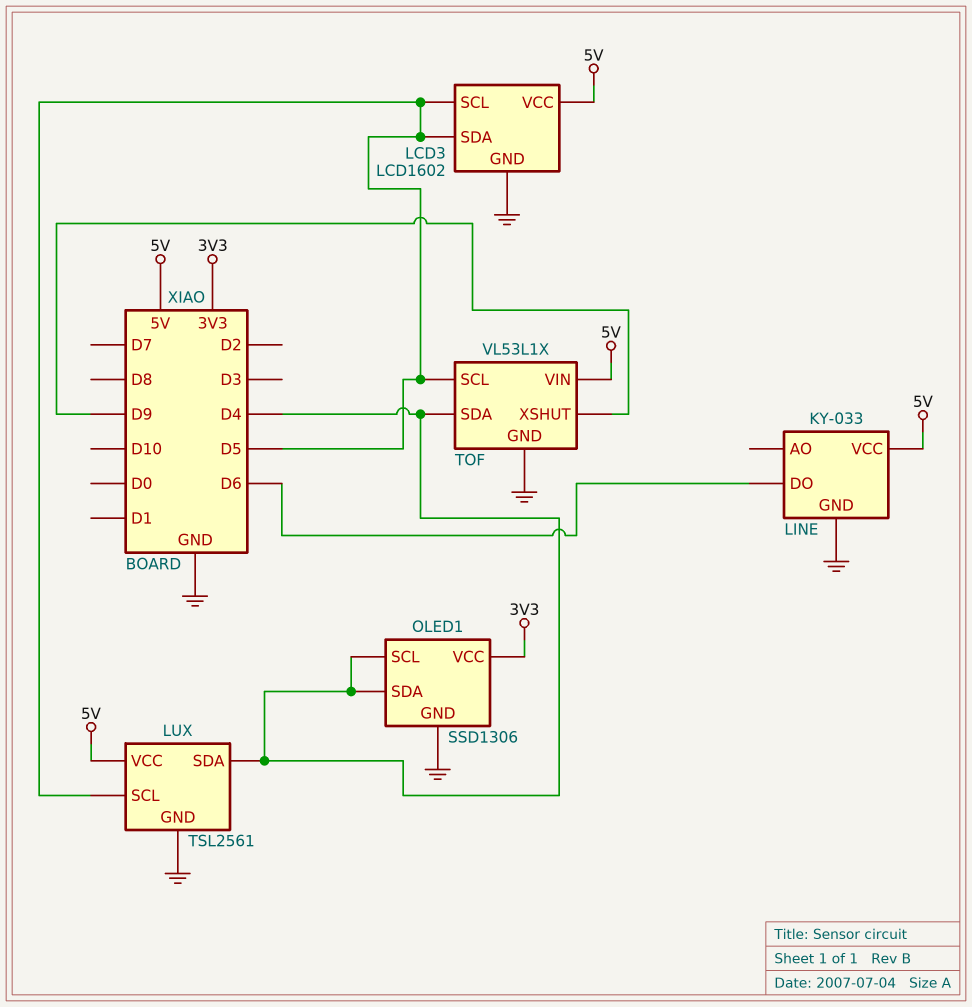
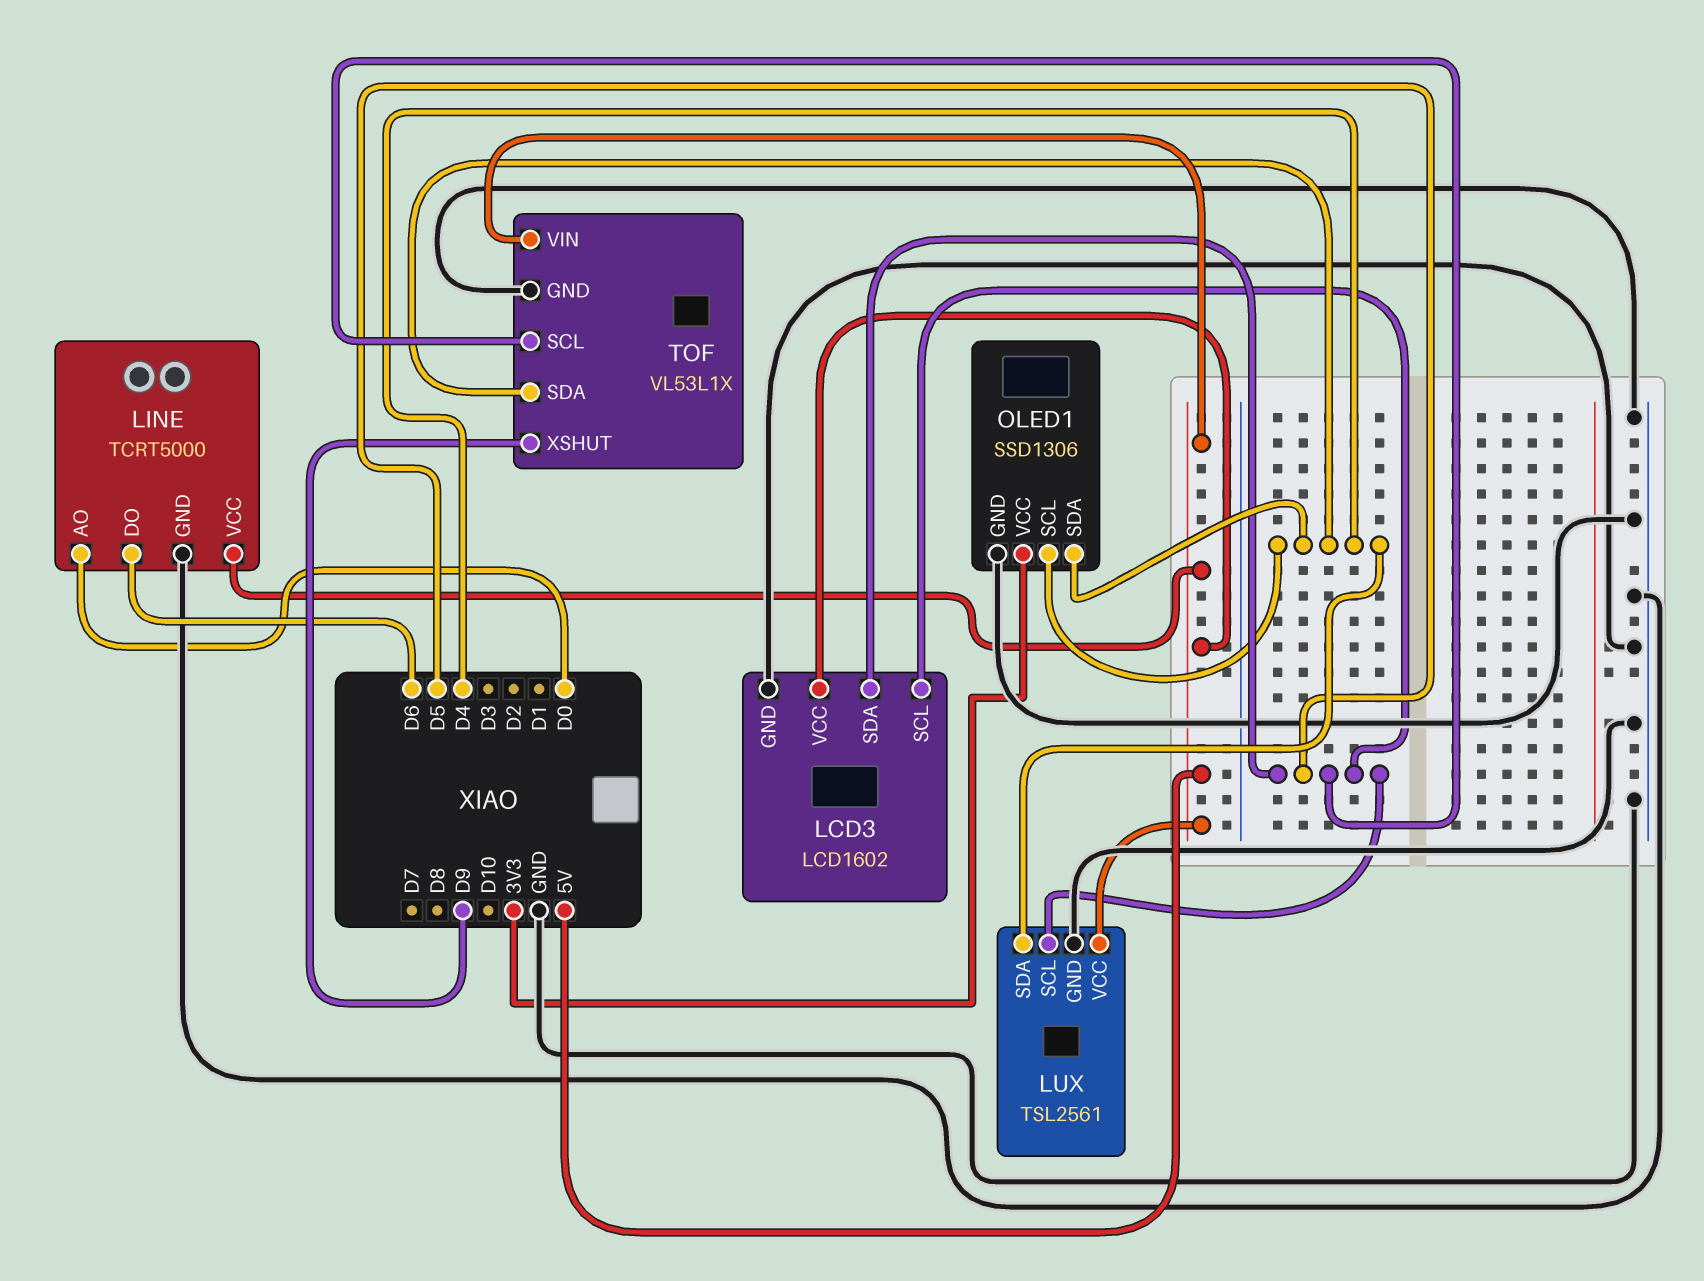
LINE: KY-033 -> TCRT5000
LINE pin AO: none -> D0

